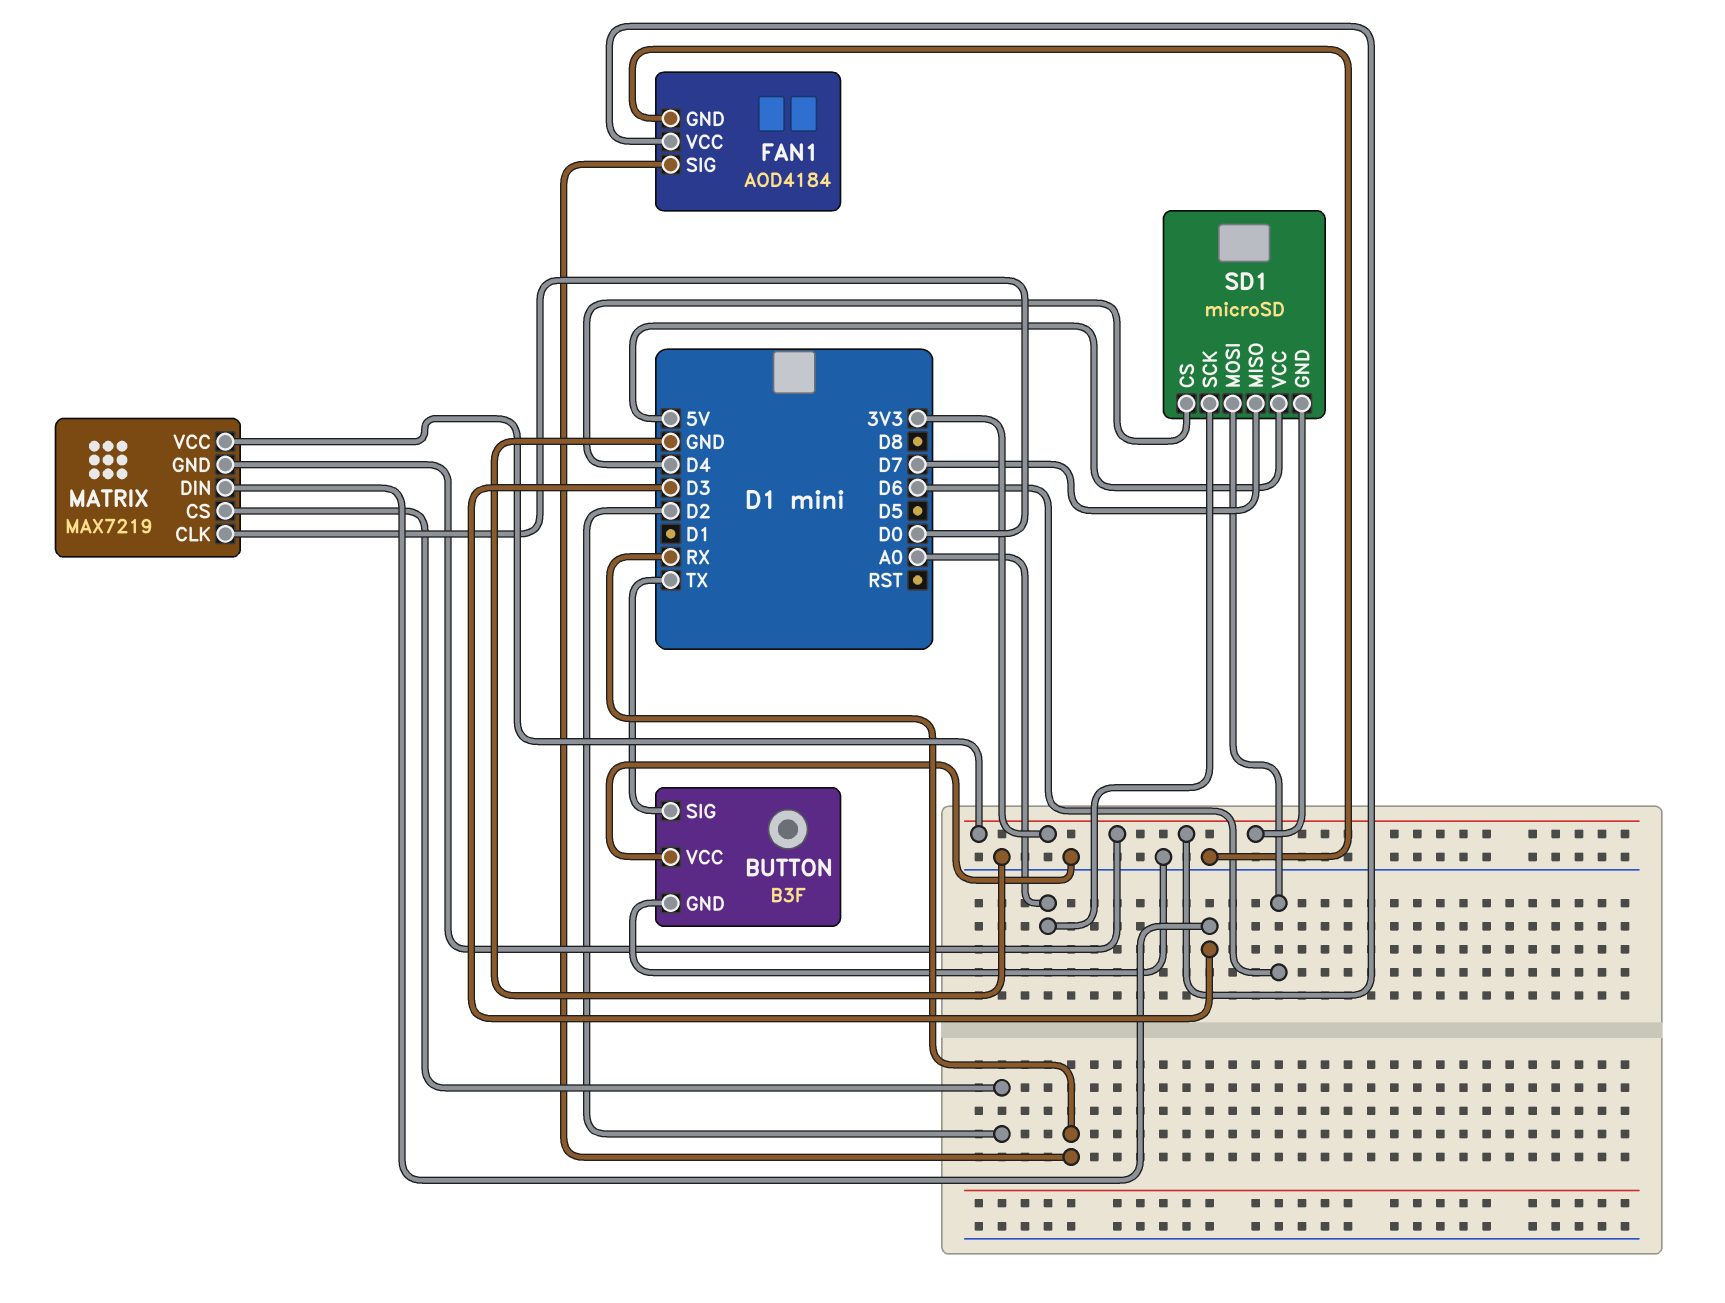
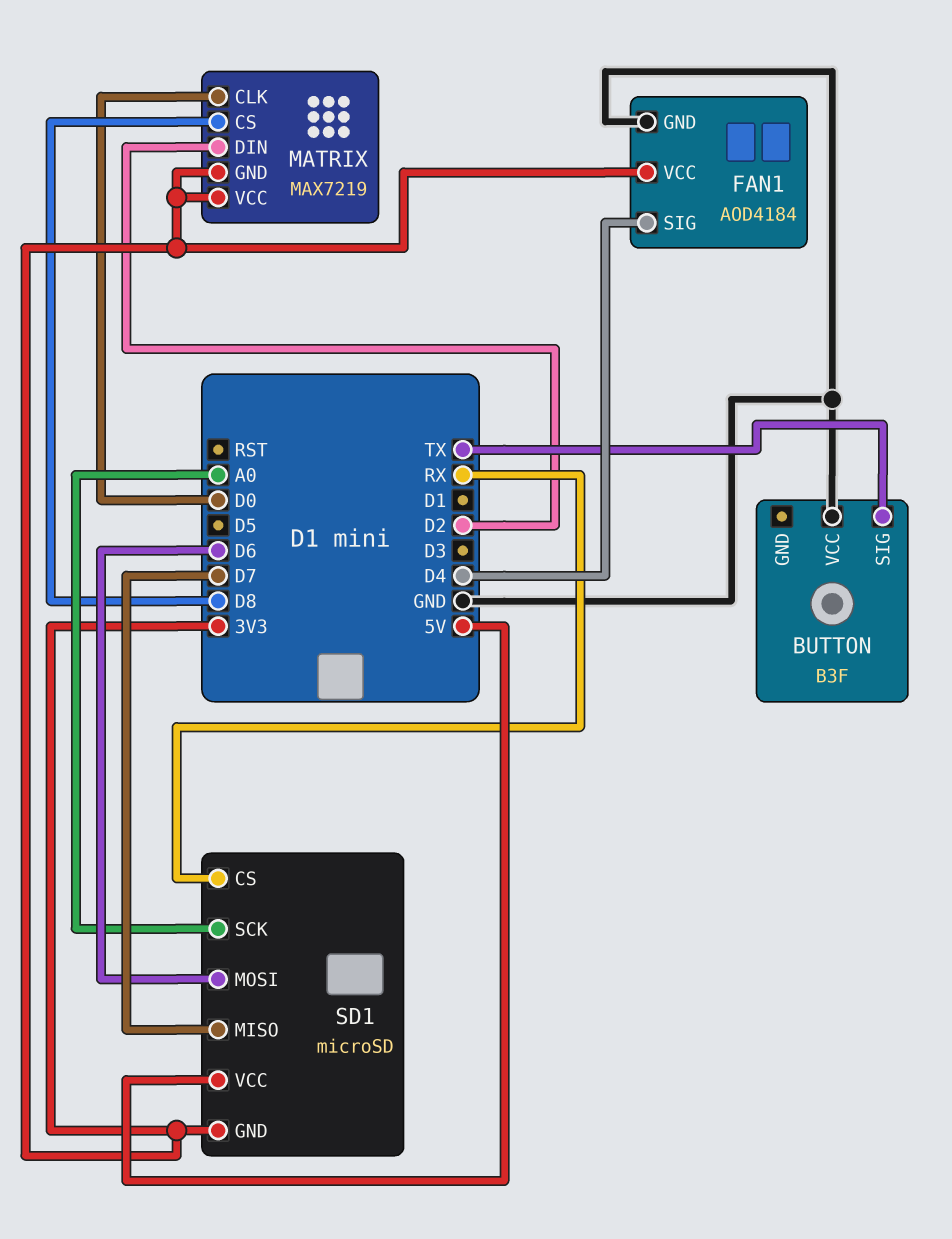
BUTTON pin GND: GND -> none
FAN1 pin SIG: RX -> D4
MATRIX pin CS: D2 -> D8
MATRIX pin DIN: D3 -> D2
SD1 pin CS: D4 -> RX

